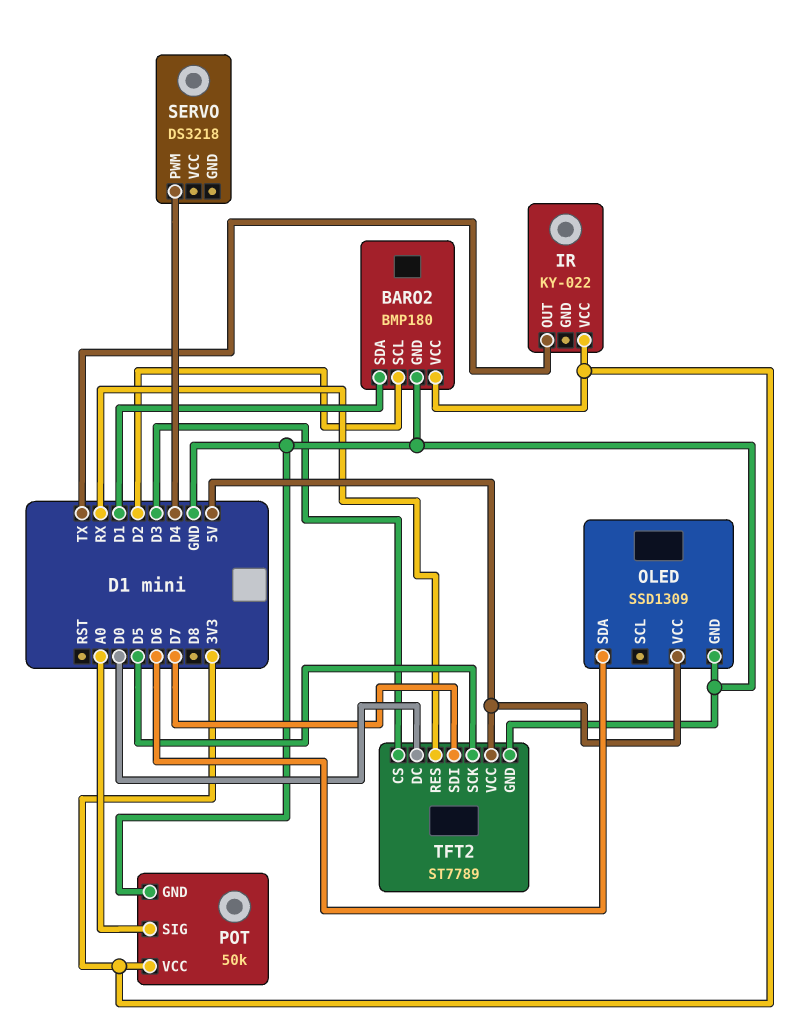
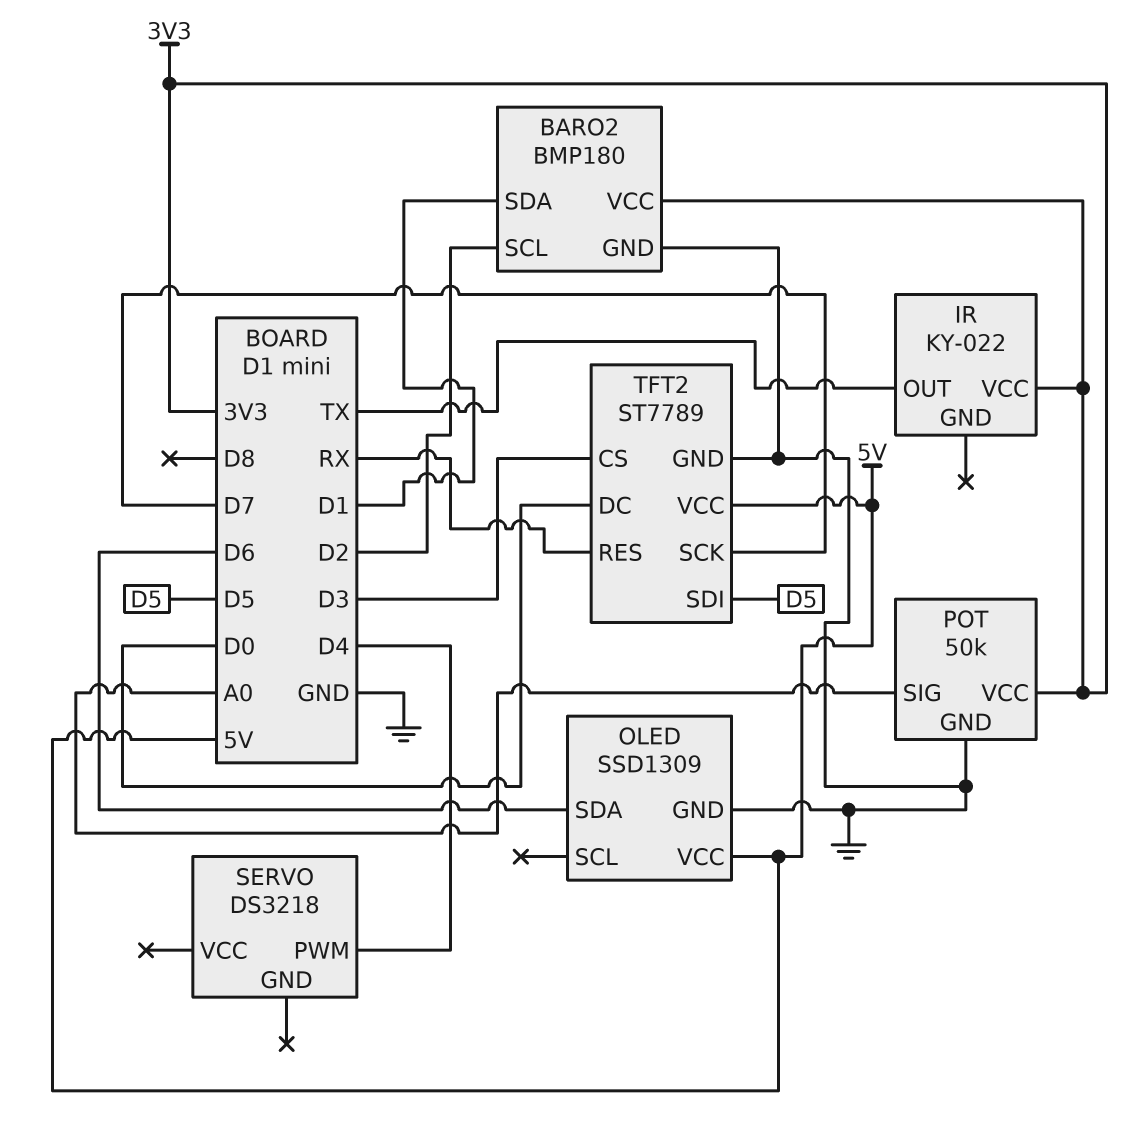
TFT2 pin SCK: D5 -> D7
TFT2 pin SDI: D7 -> D5

